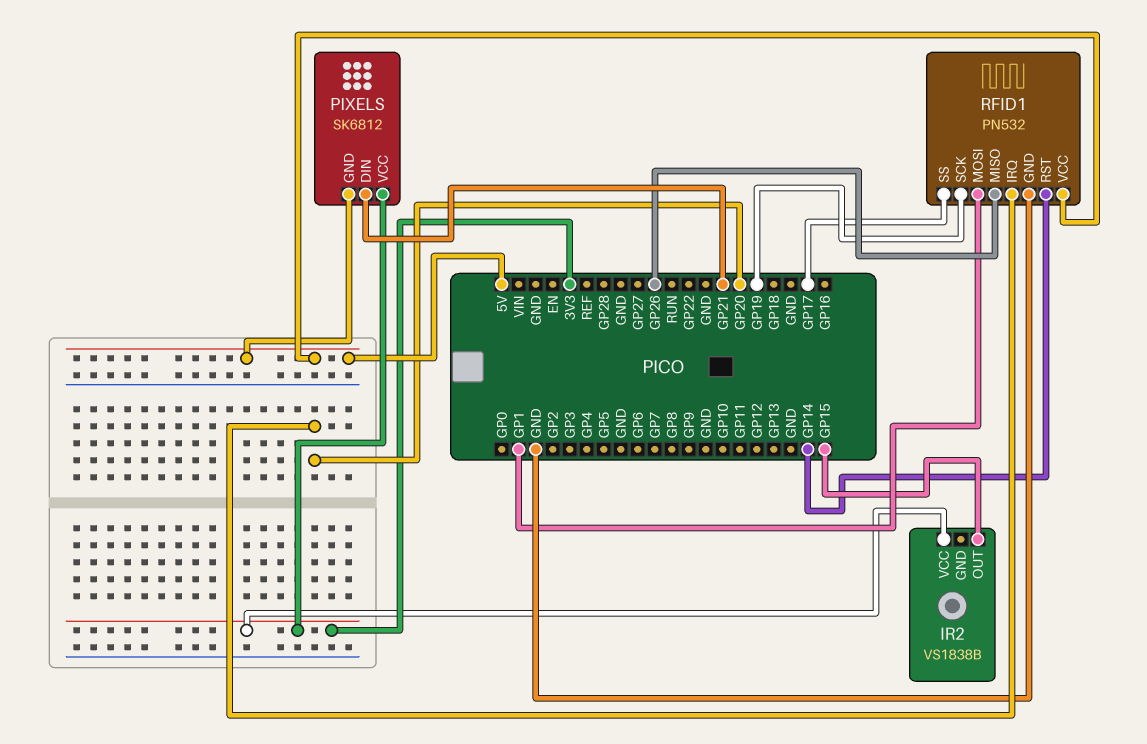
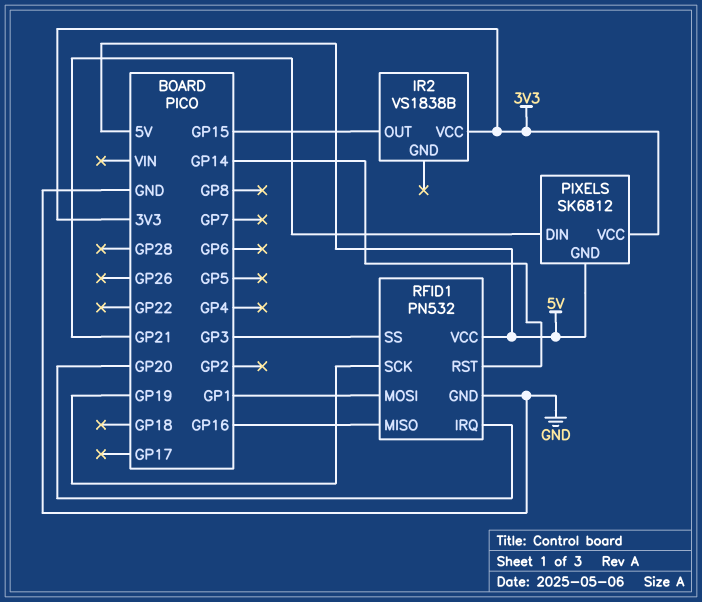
RFID1 pin MISO: GP26 -> GP16
RFID1 pin SS: GP17 -> GP3

